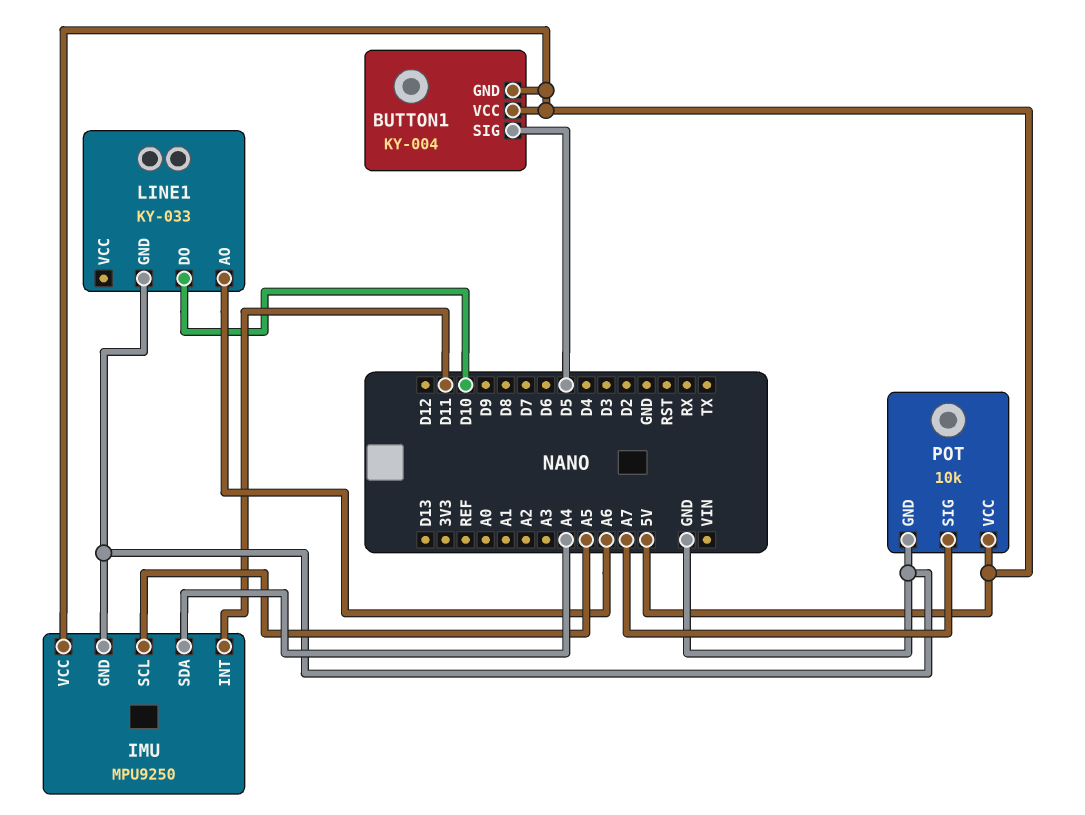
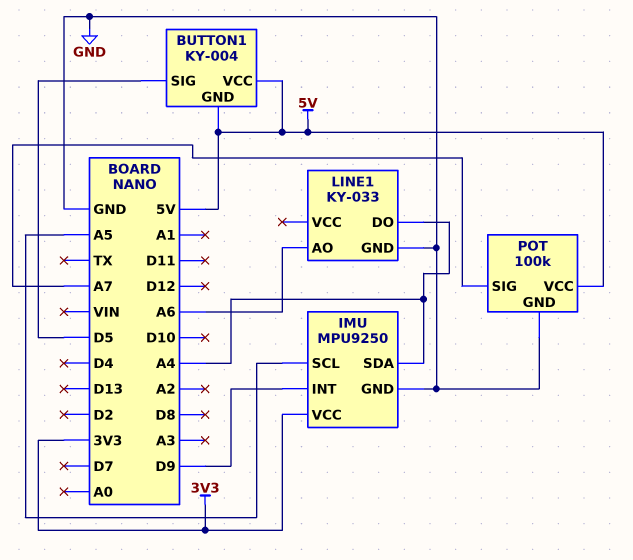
IMU pin INT: D11 -> D9
IMU pin VCC: 5V -> 3V3
LINE1 pin DO: D10 -> A4
POT: 10k -> 100k

